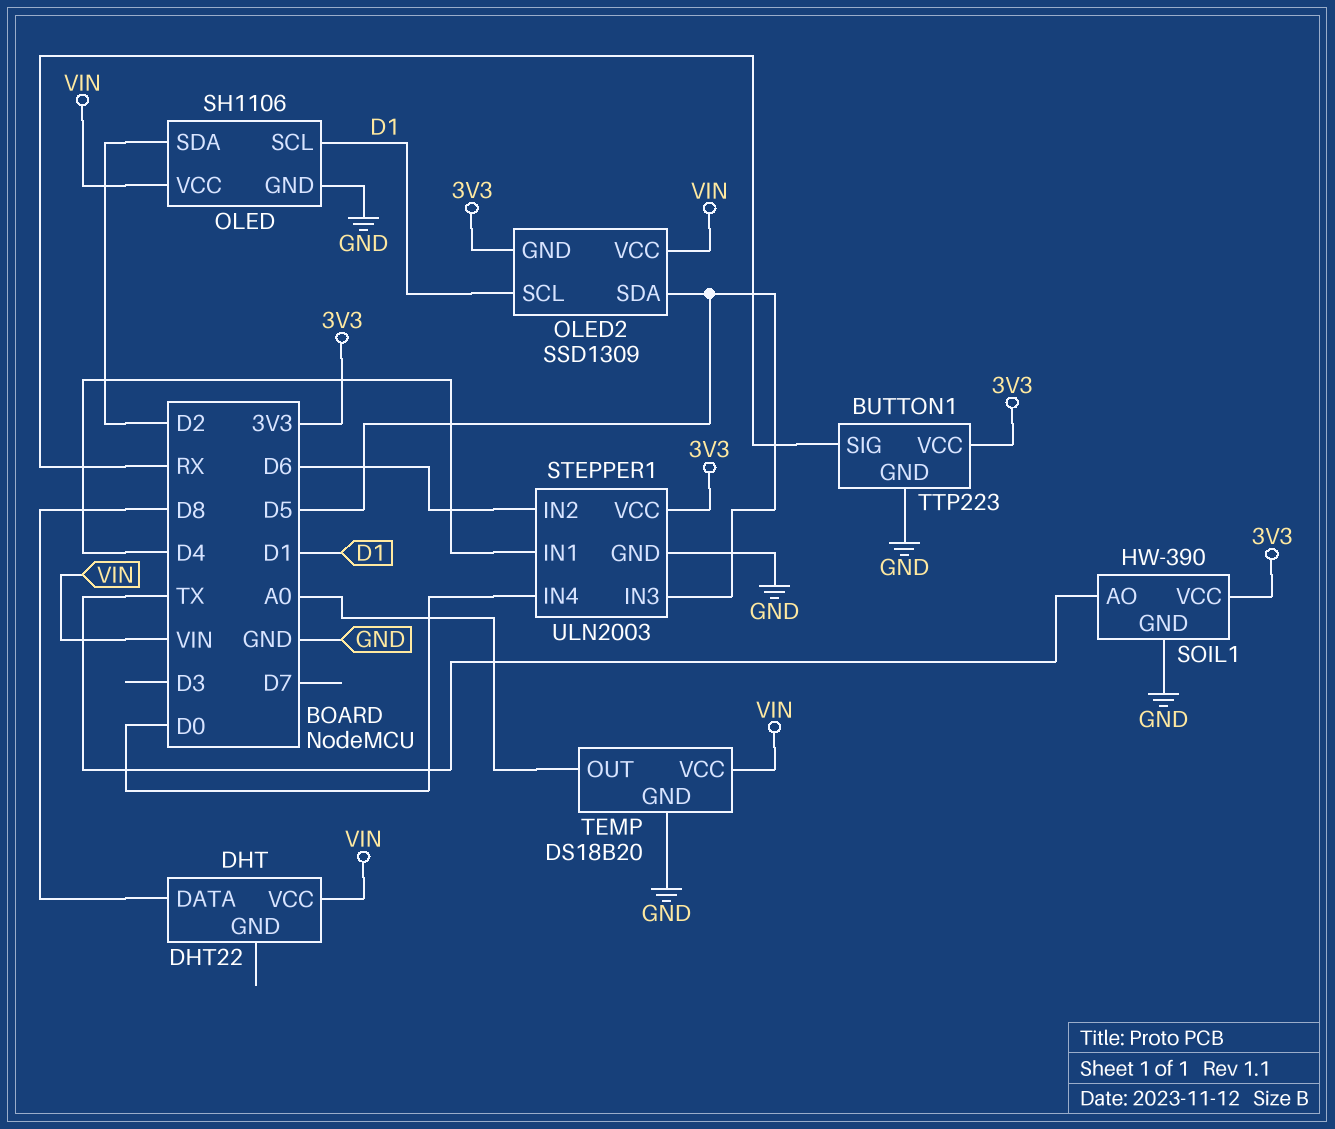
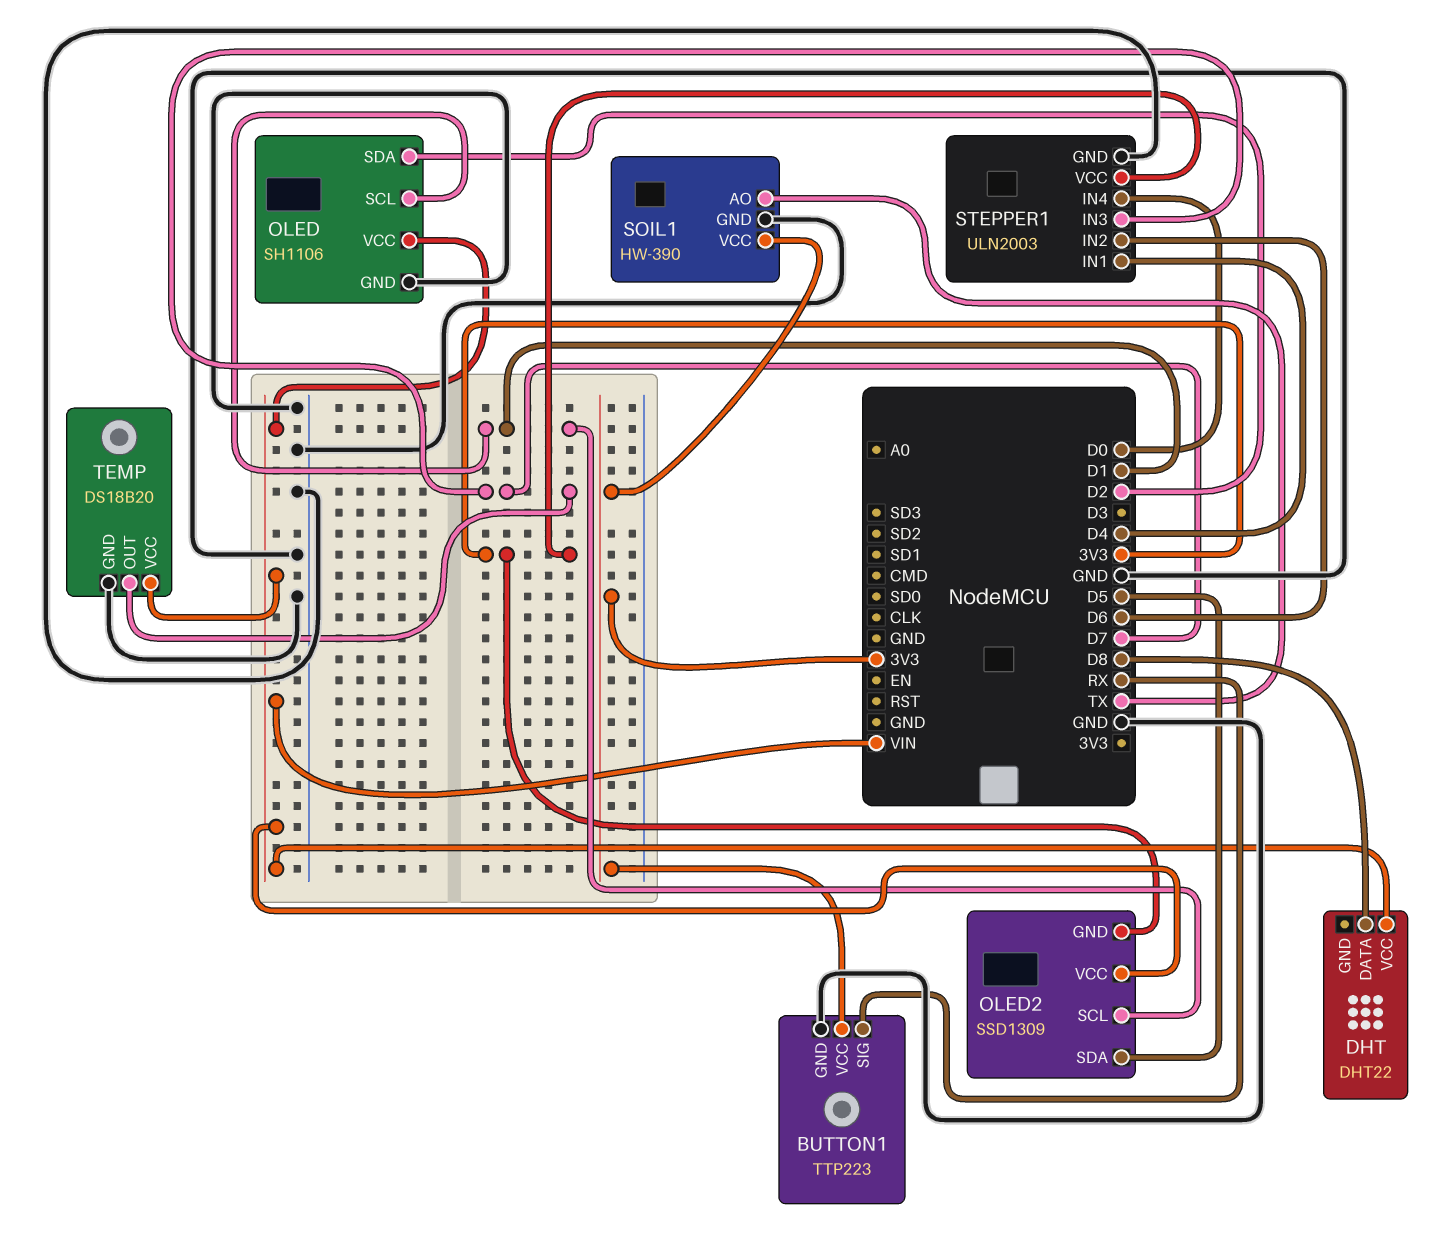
STEPPER1 pin IN3: D5 -> D7
TEMP pin OUT: A0 -> D7

